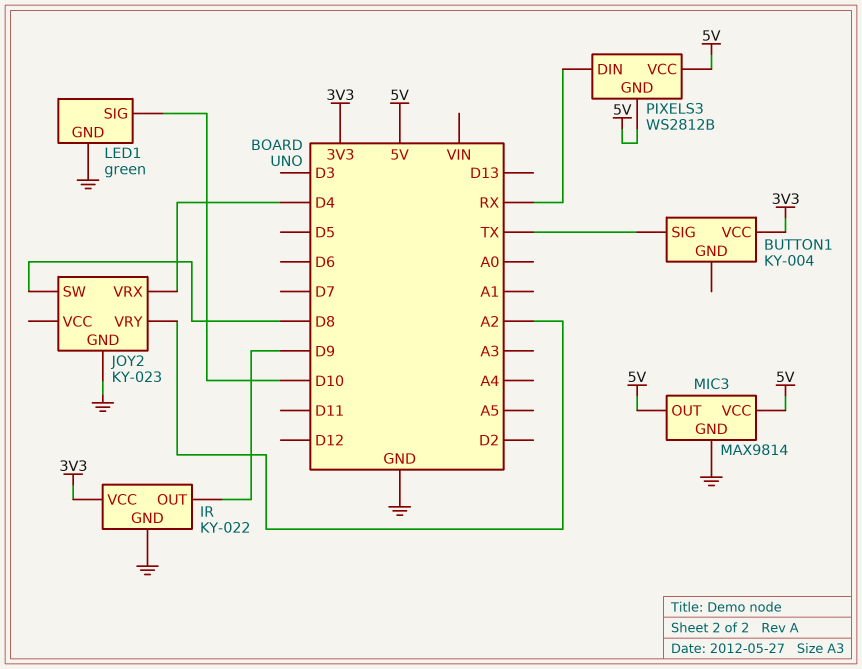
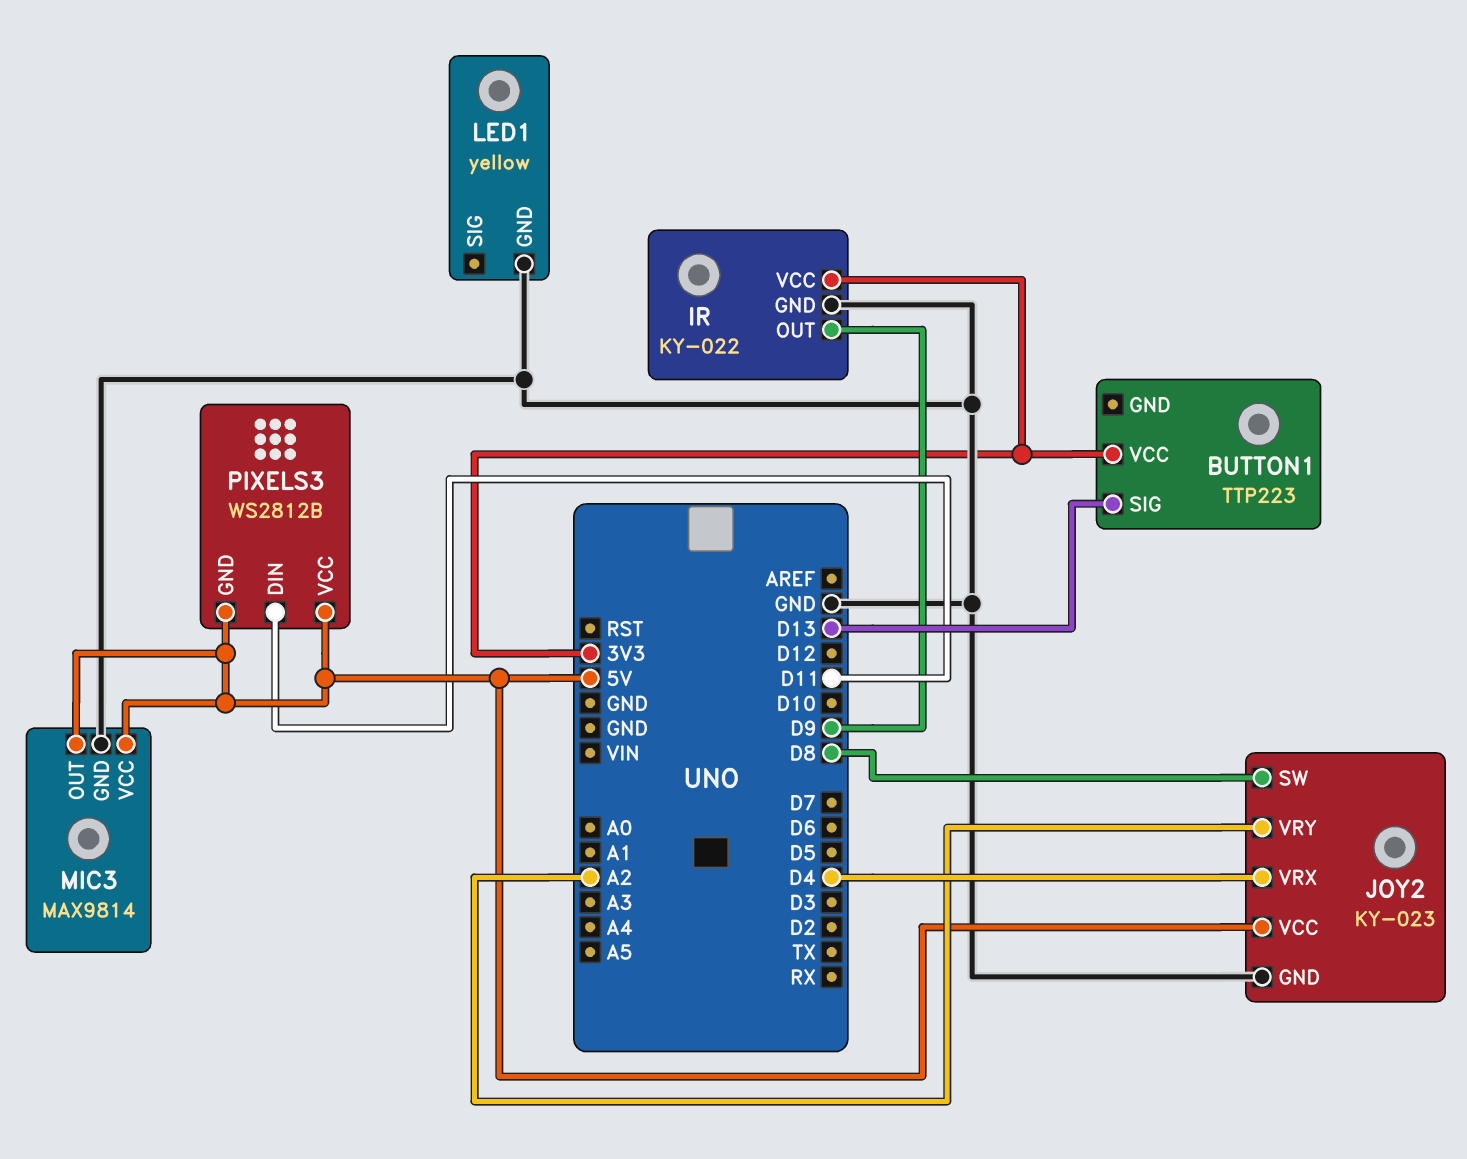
BUTTON1: KY-004 -> TTP223
BUTTON1 pin SIG: TX -> D13
JOY2 pin VCC: none -> 5V
LED1: green -> yellow
LED1 pin SIG: D10 -> none
PIXELS3 pin DIN: RX -> D11

